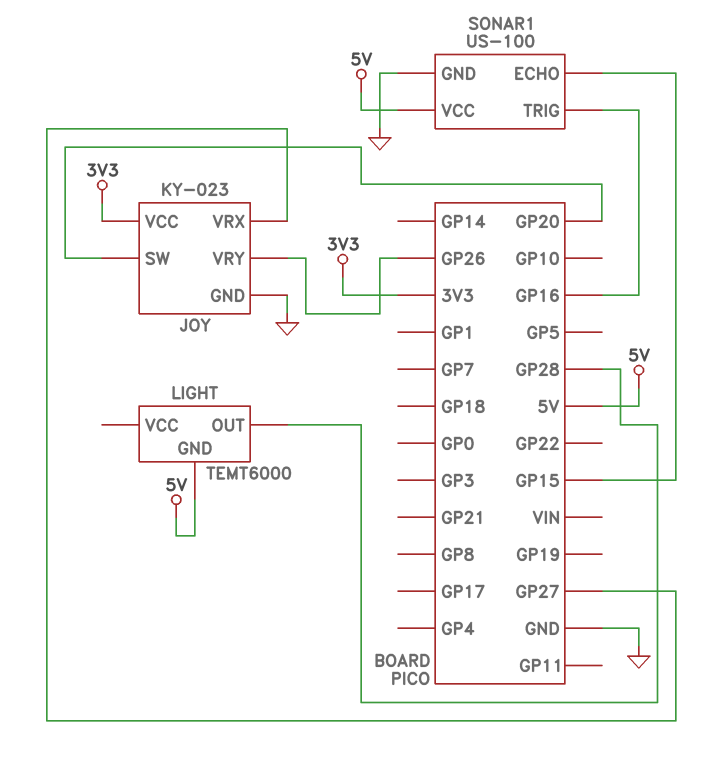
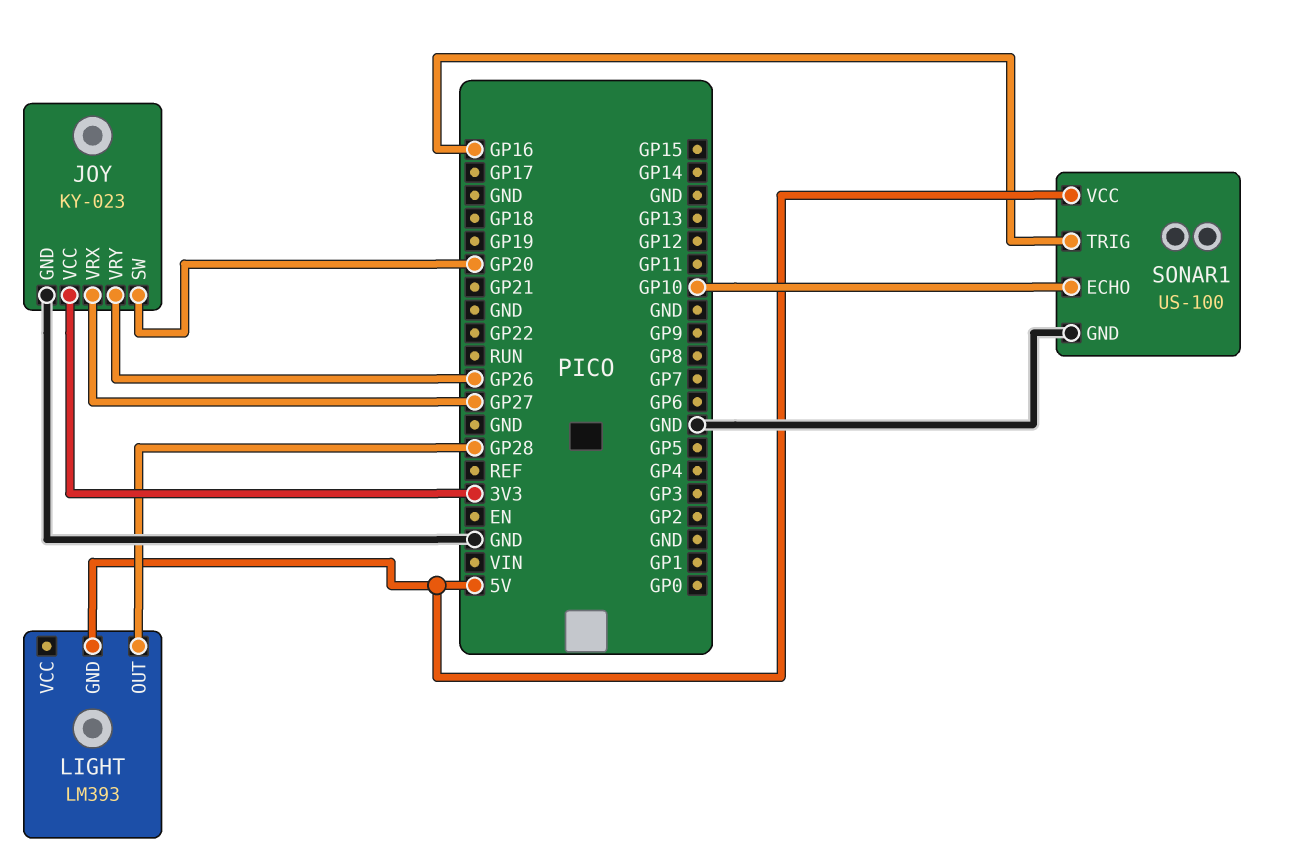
LIGHT: TEMT6000 -> LM393
SONAR1 pin ECHO: GP15 -> GP10

